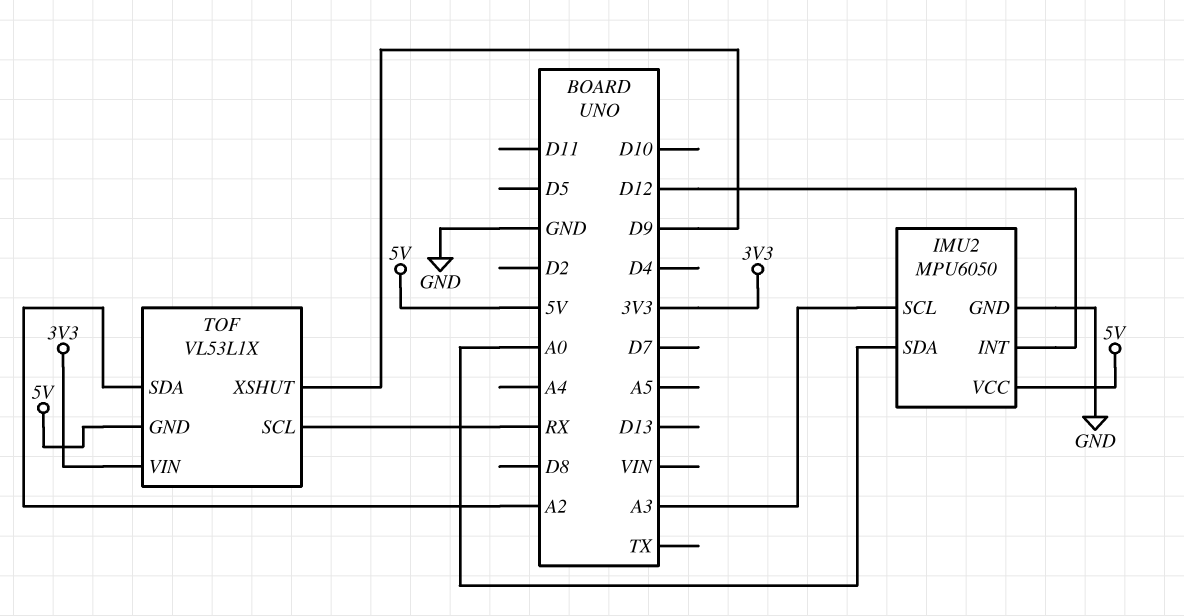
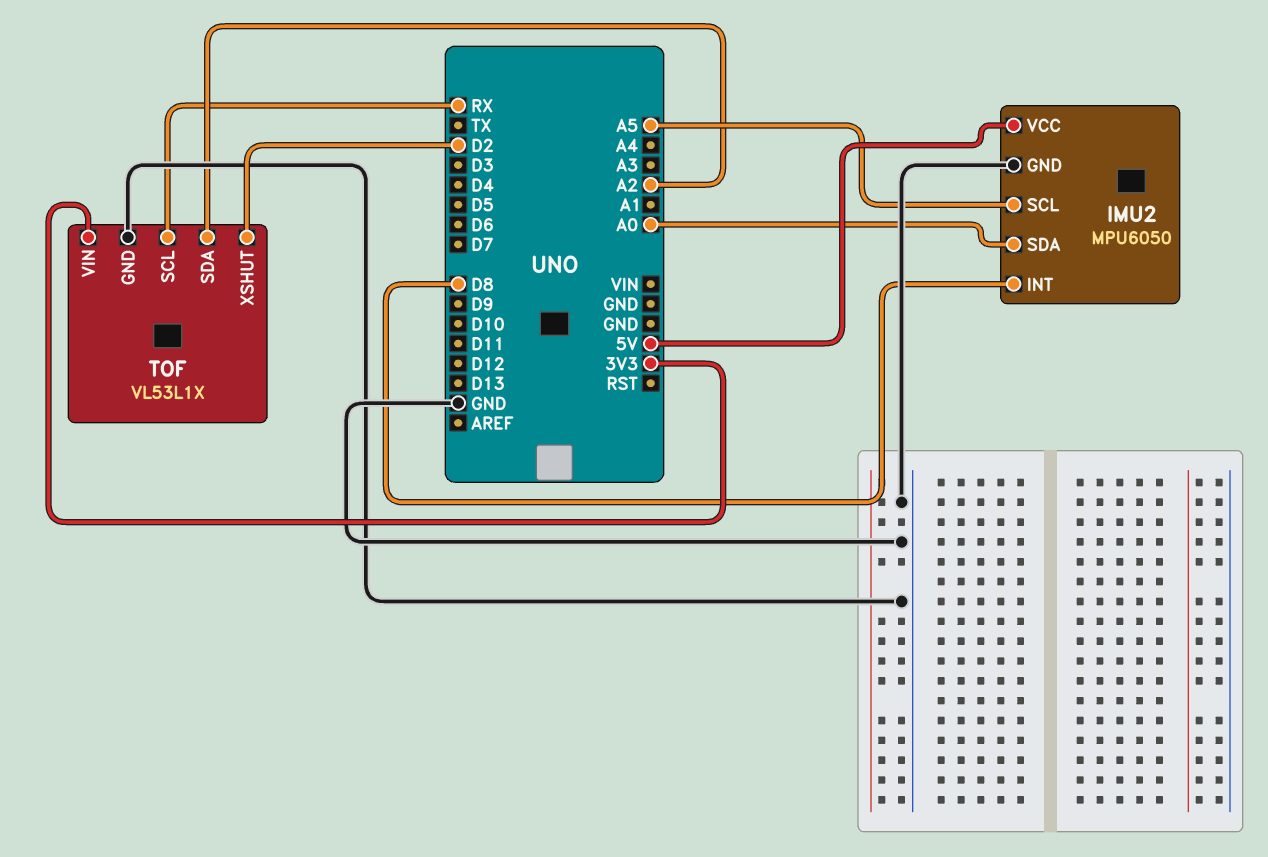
IMU2 pin INT: D12 -> D8
IMU2 pin SCL: A3 -> A5
TOF pin GND: 5V -> GND
TOF pin XSHUT: D9 -> D2

